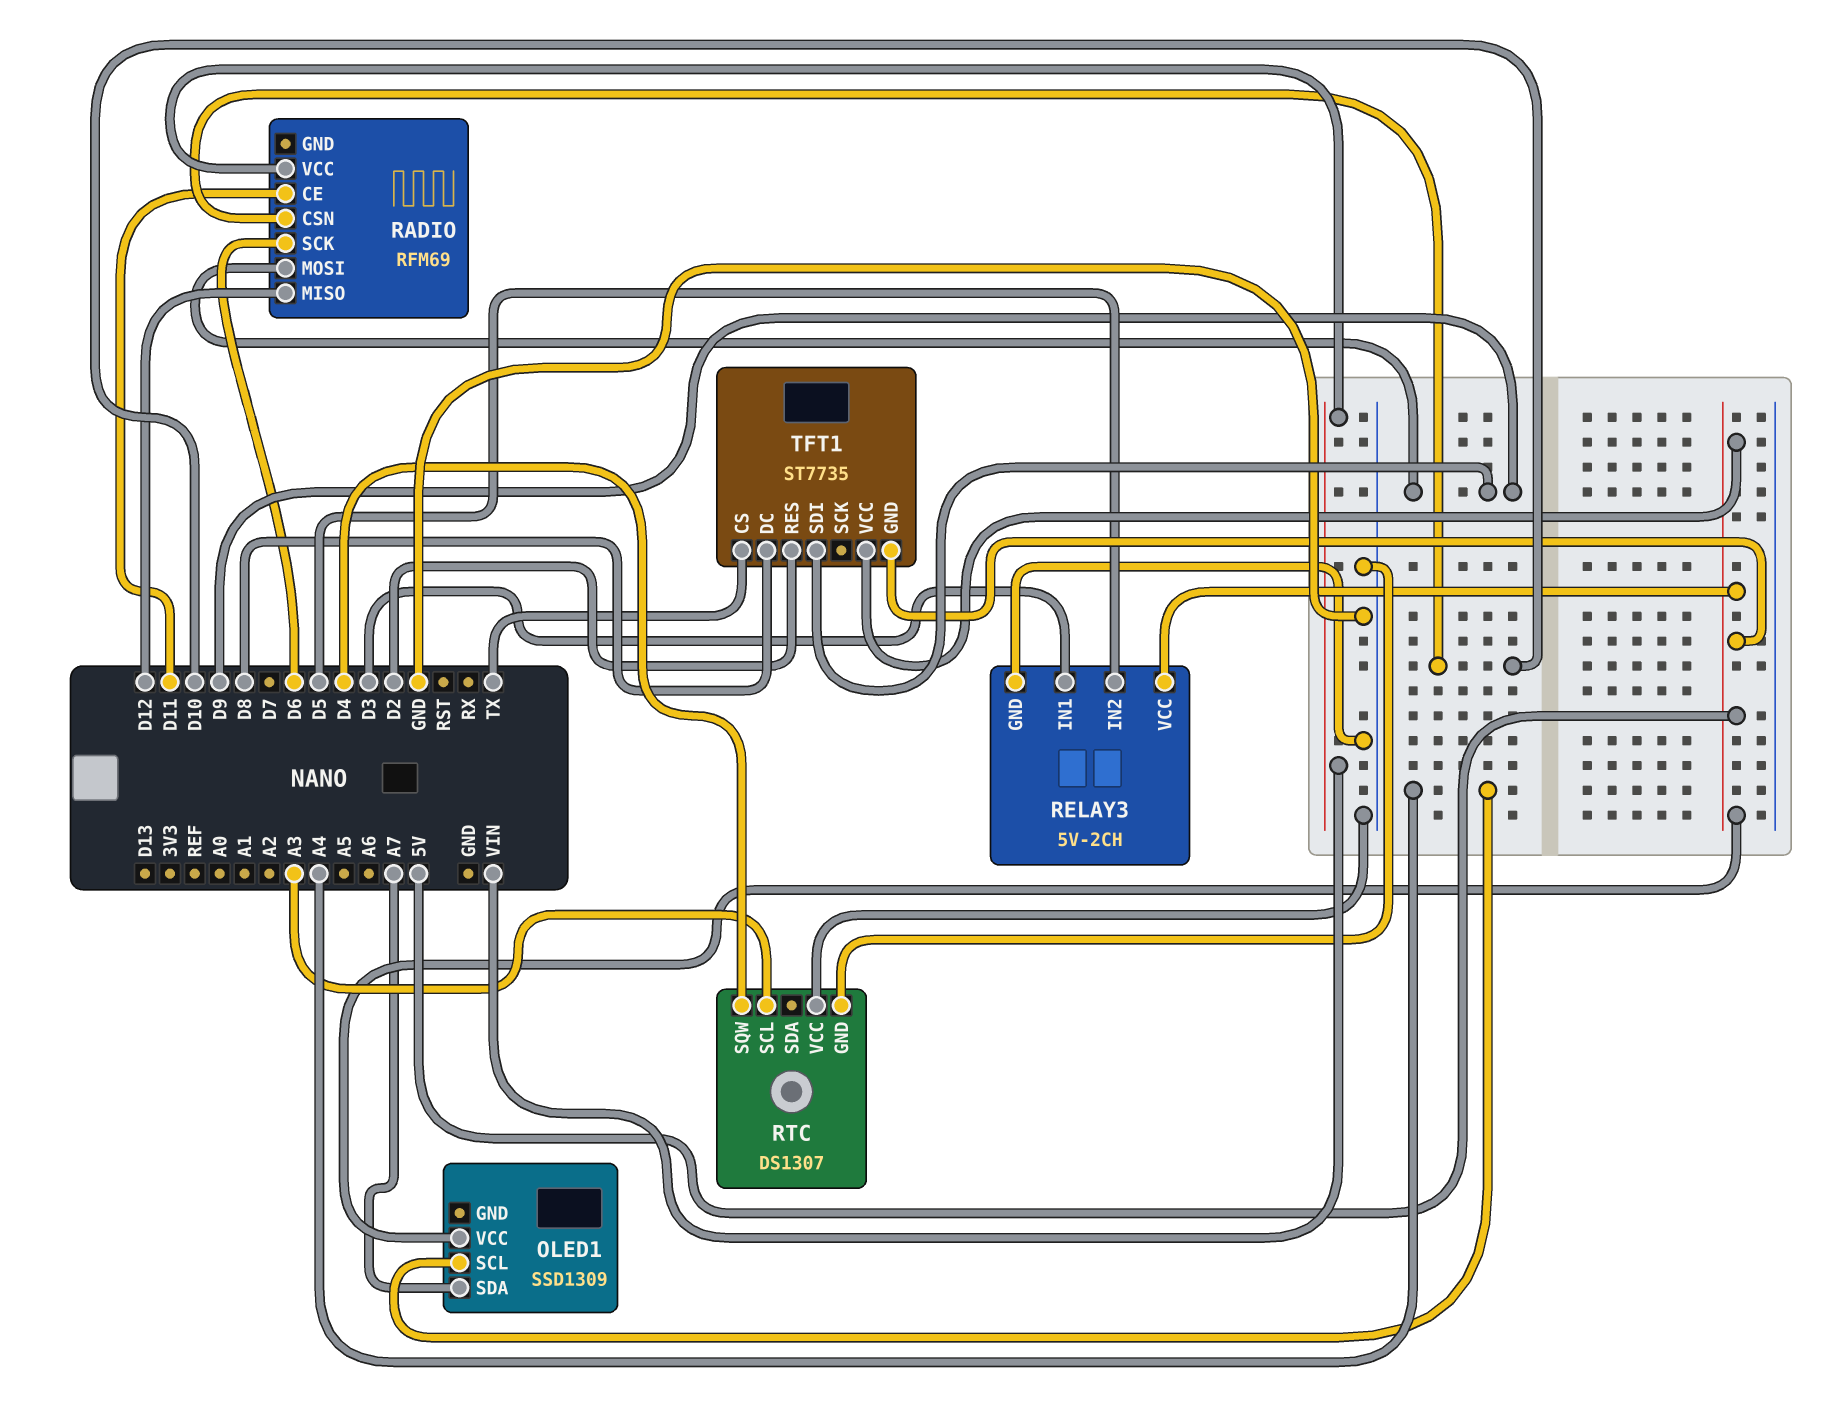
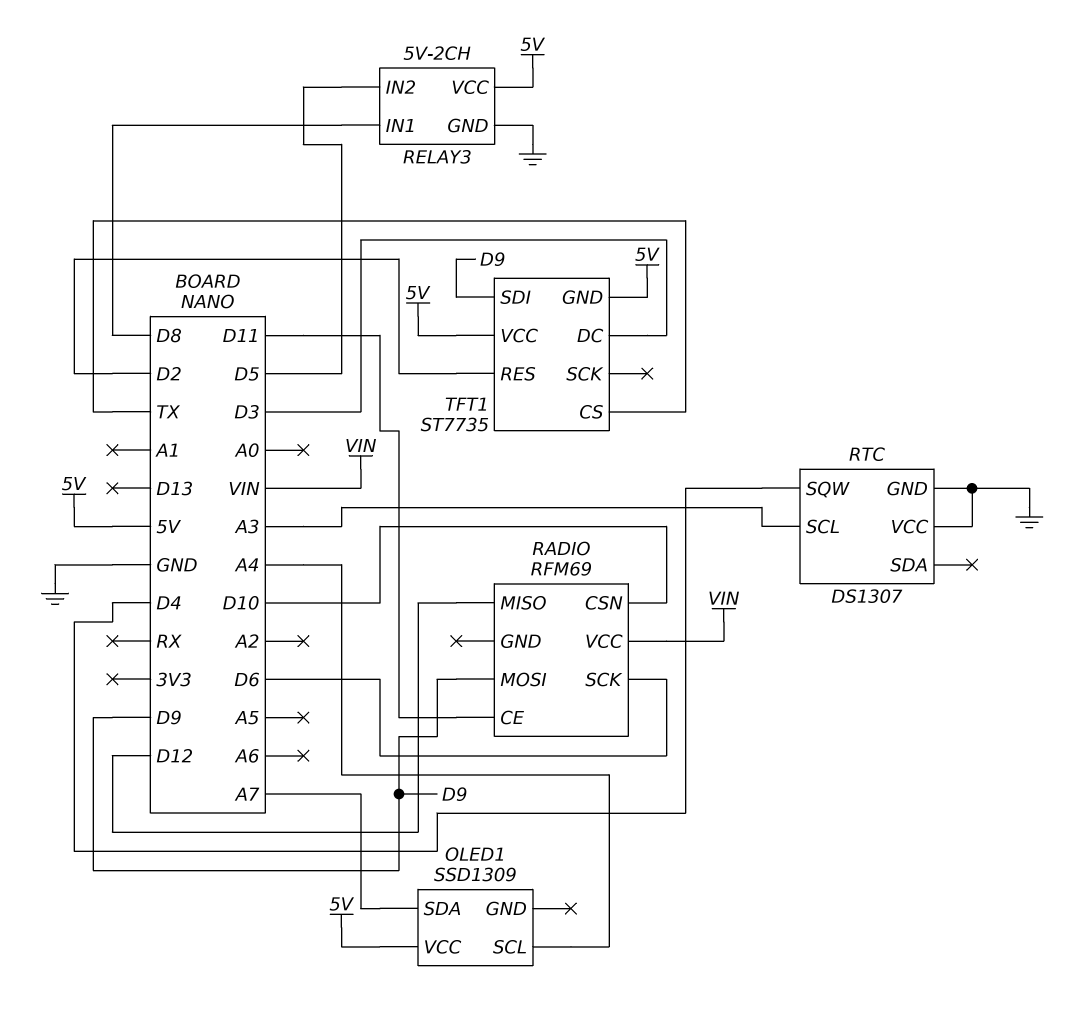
RELAY3 pin IN1: D3 -> D8
TFT1 pin DC: D8 -> D3

